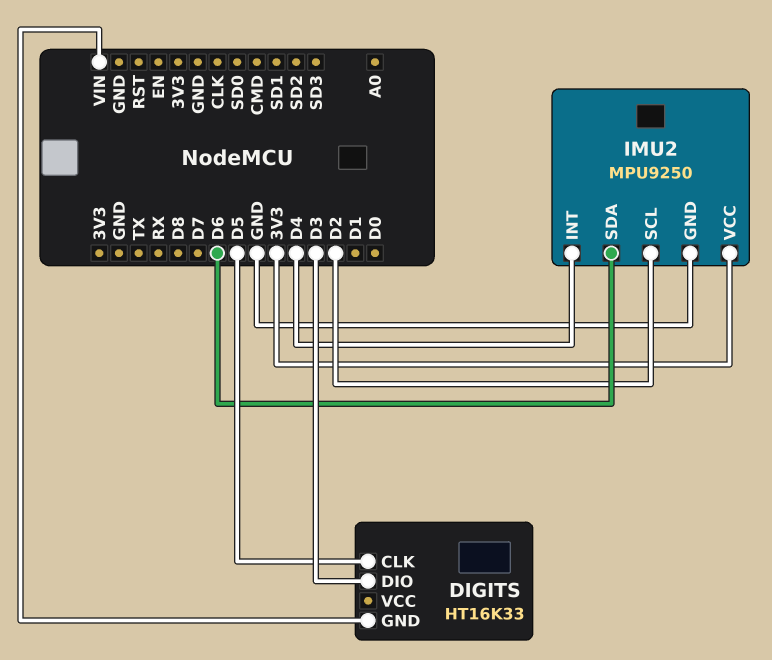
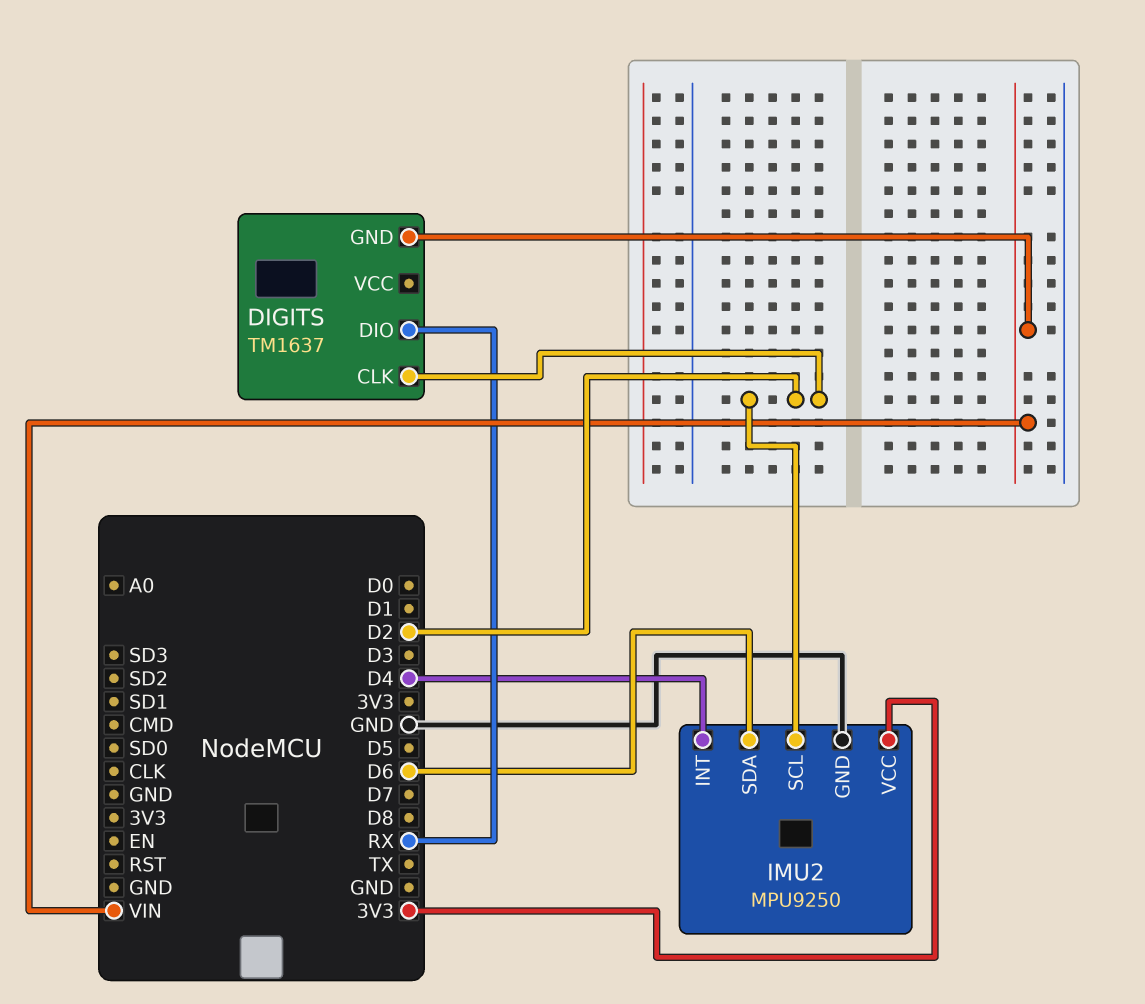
DIGITS: HT16K33 -> TM1637
DIGITS pin CLK: D5 -> D2
DIGITS pin DIO: D3 -> RX

